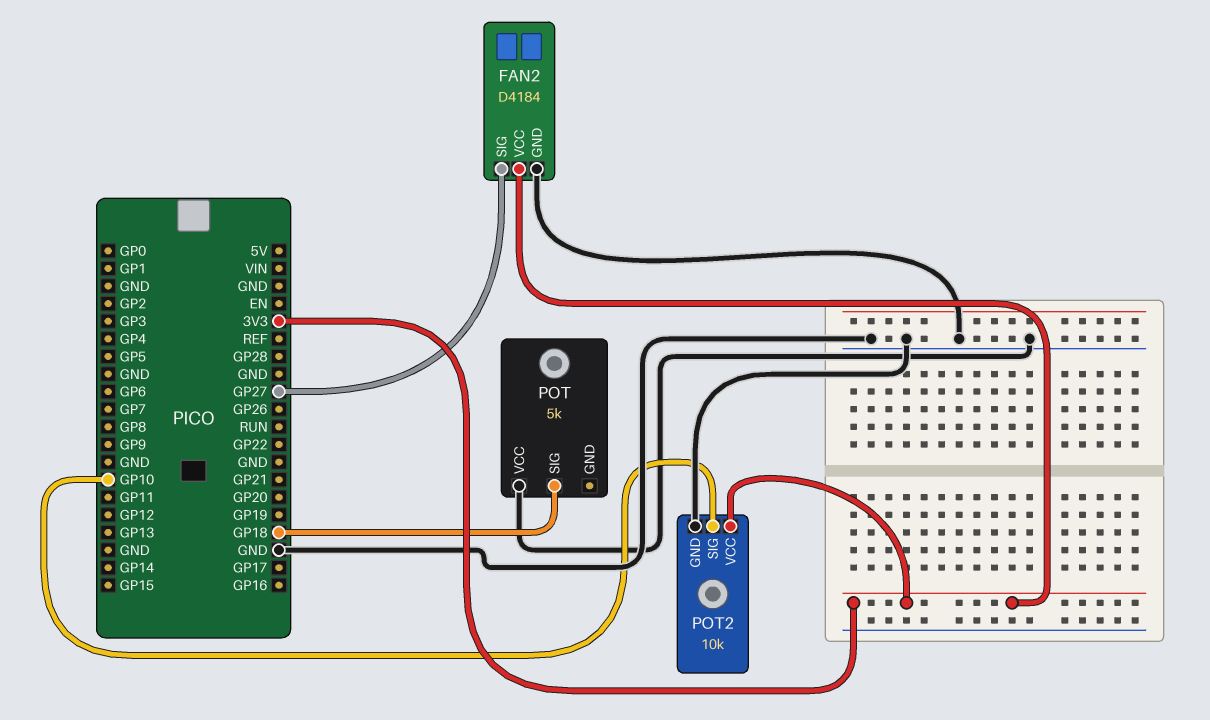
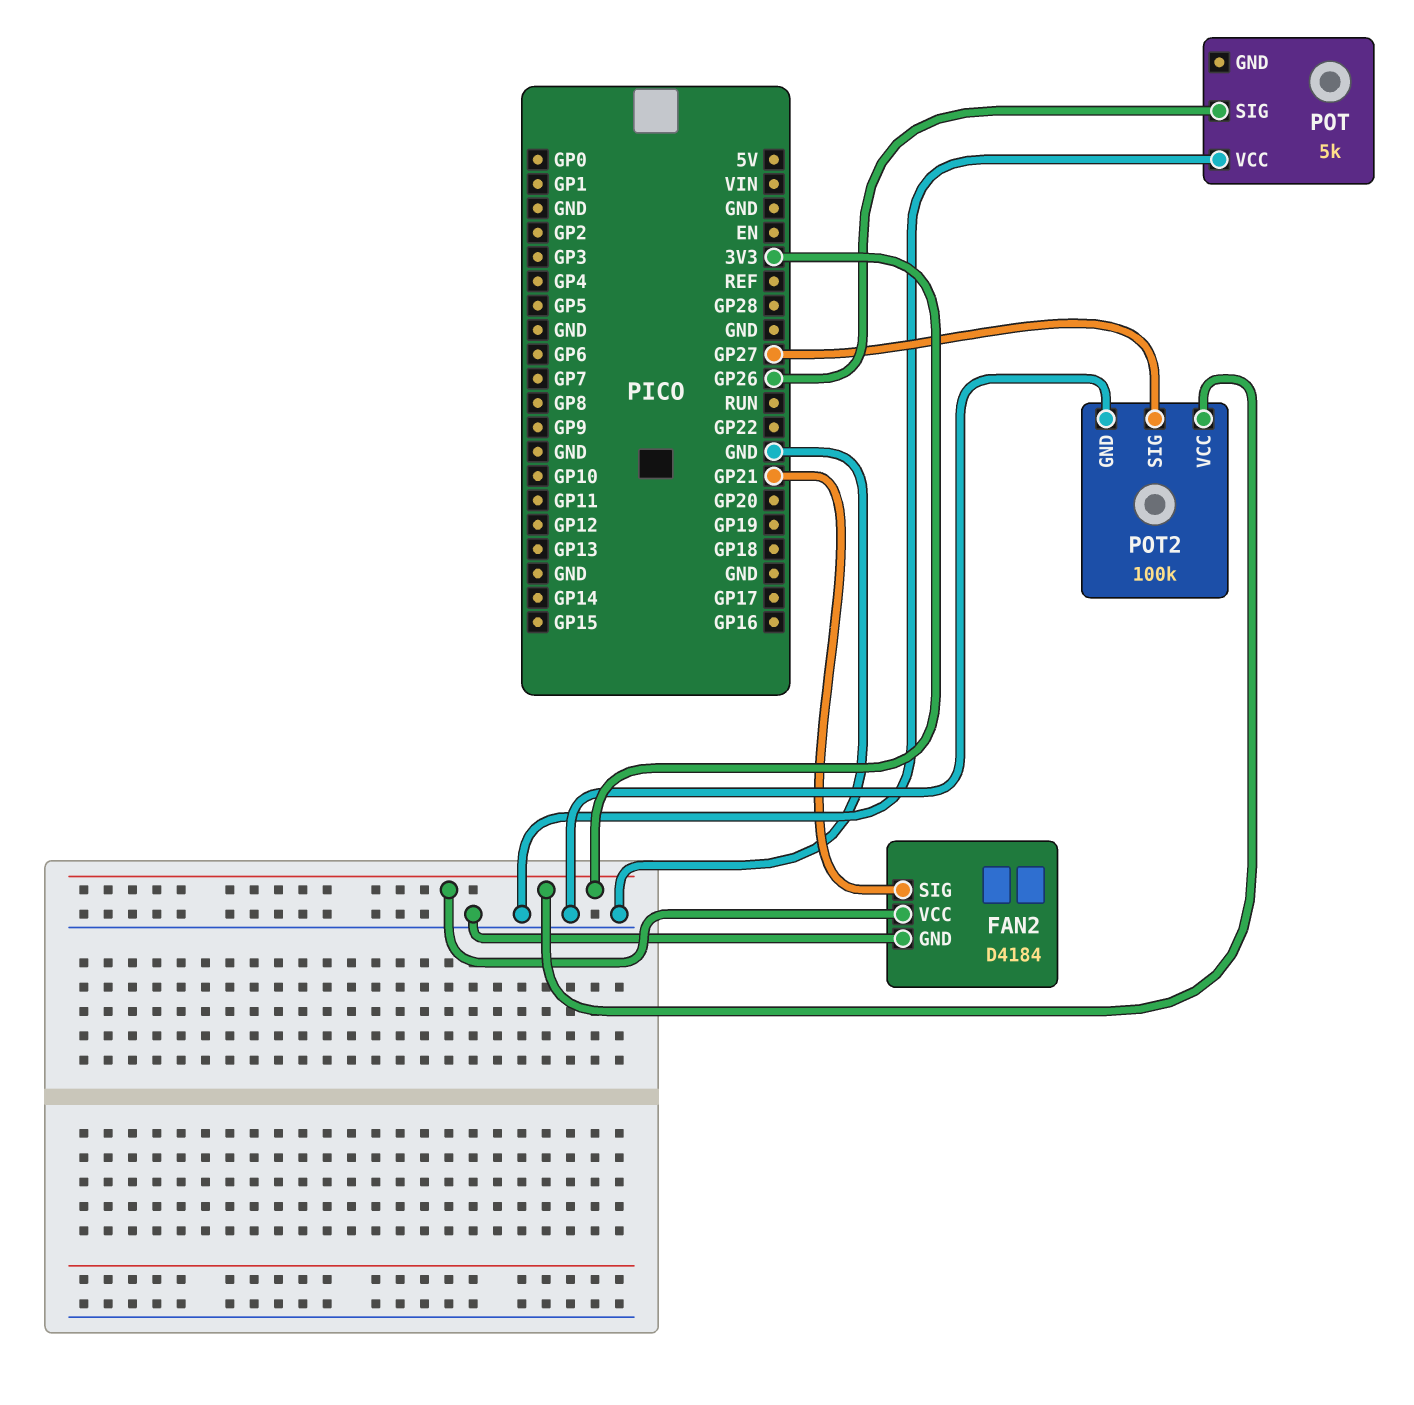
FAN2 pin SIG: GP27 -> GP21
POT pin SIG: GP18 -> GP26
POT2: 10k -> 100k
POT2 pin SIG: GP10 -> GP27

